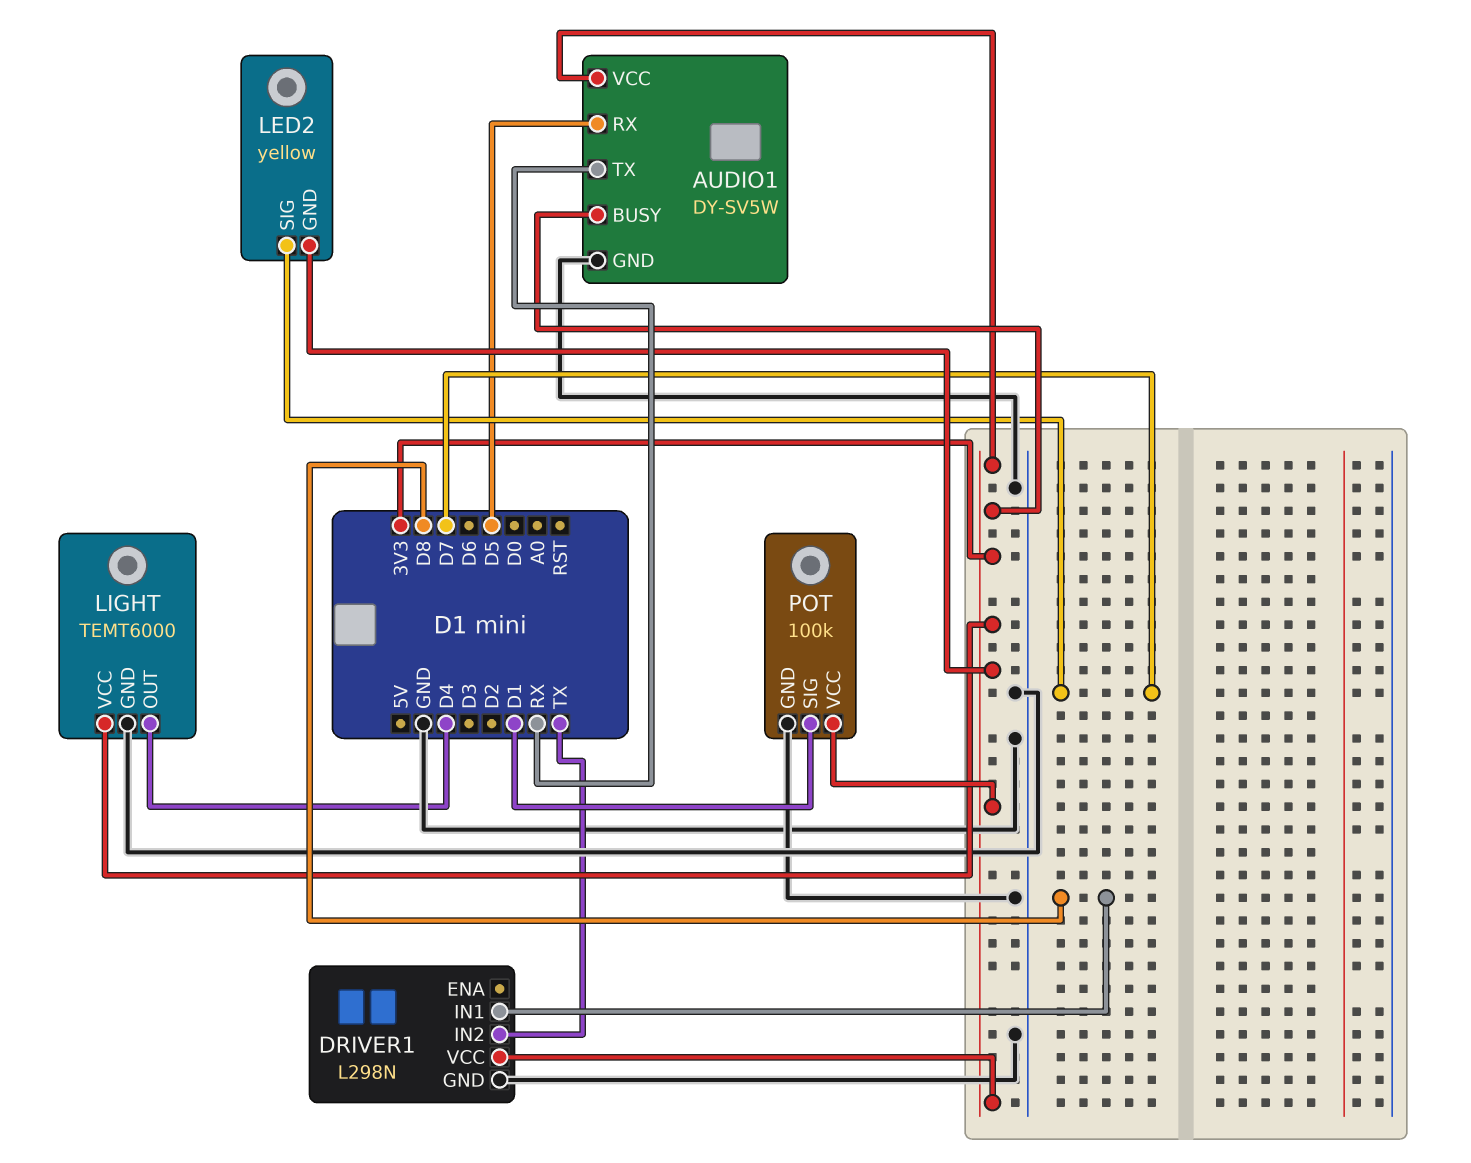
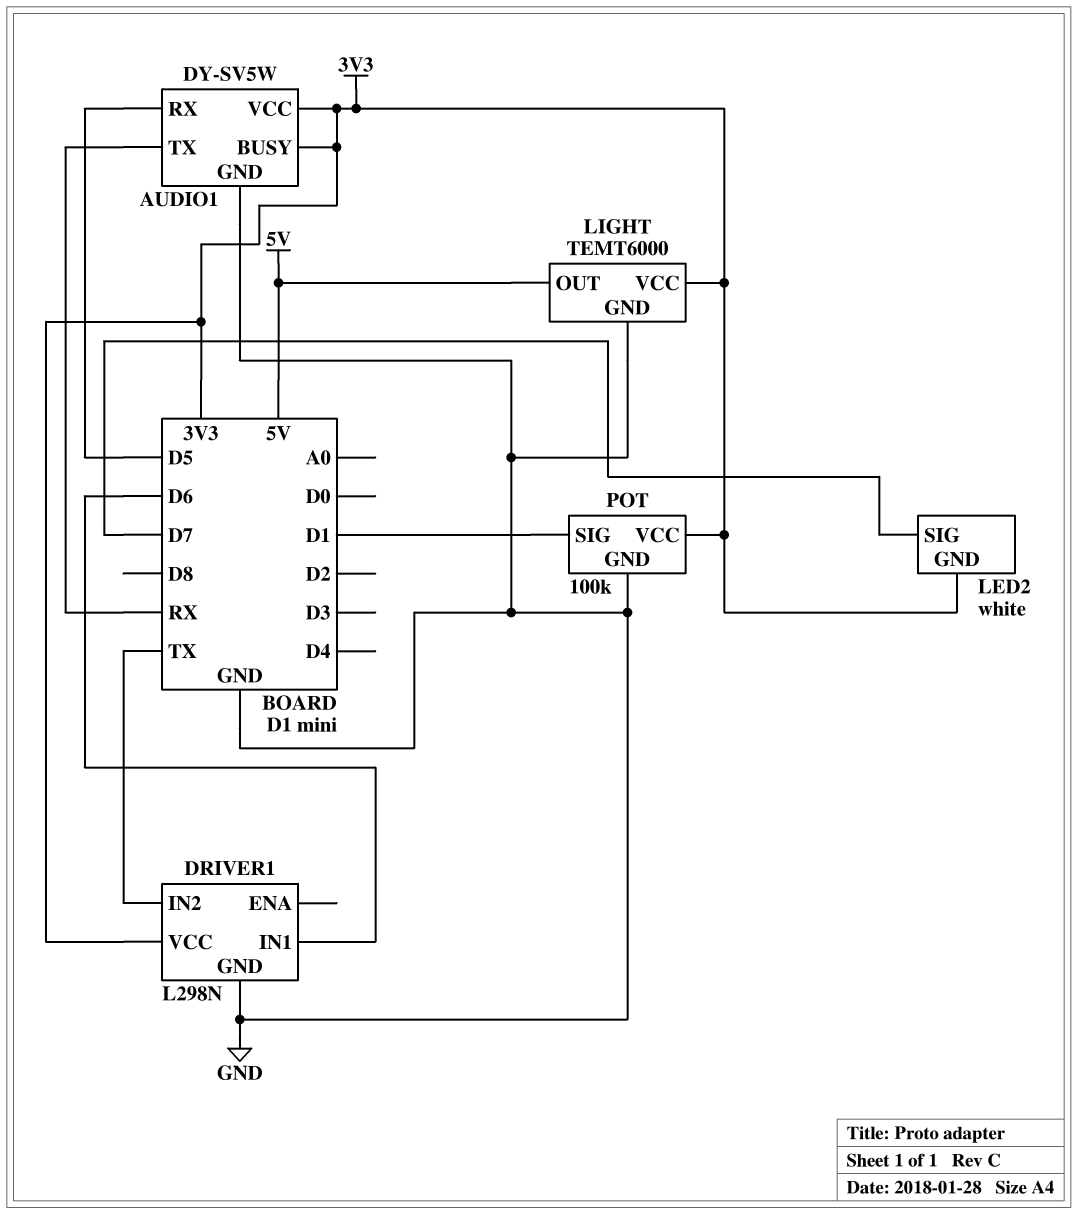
DRIVER1 pin IN1: D8 -> D6
LED2: yellow -> white
LIGHT pin OUT: D4 -> 5V

